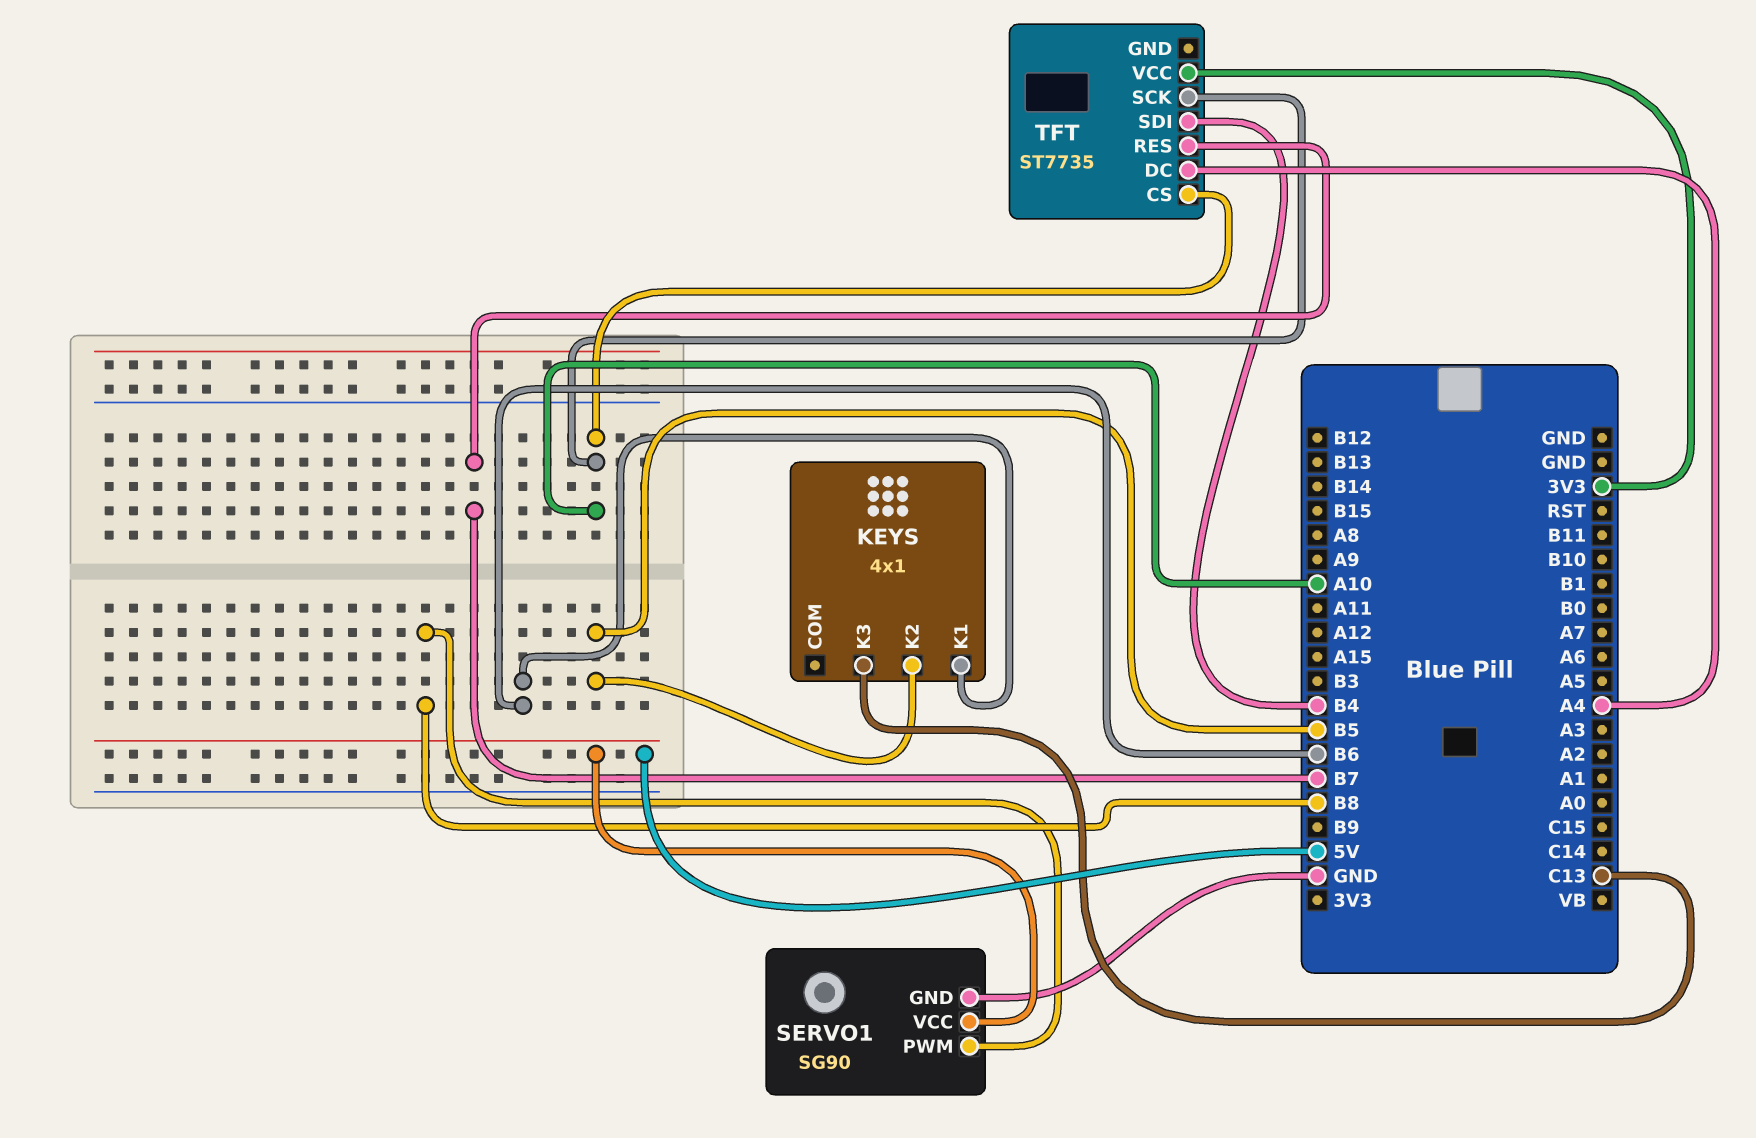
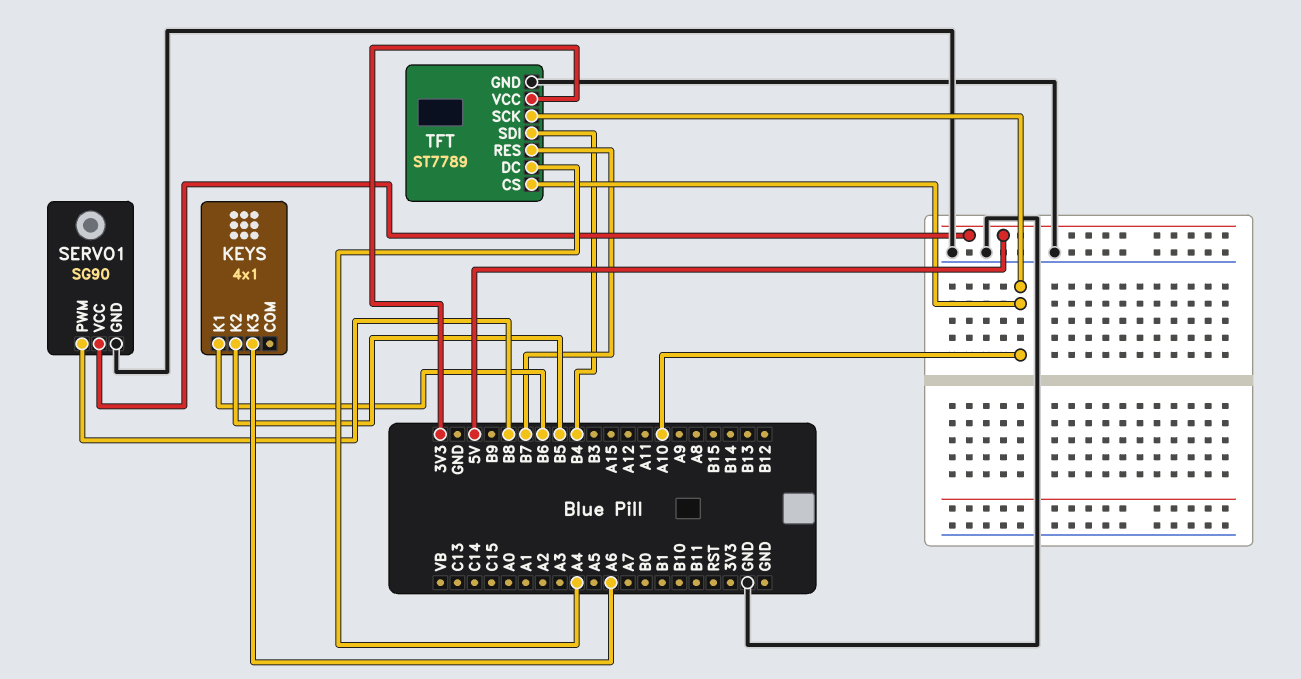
KEYS pin K3: C13 -> A6
TFT: ST7735 -> ST7789
TFT pin GND: none -> GND

